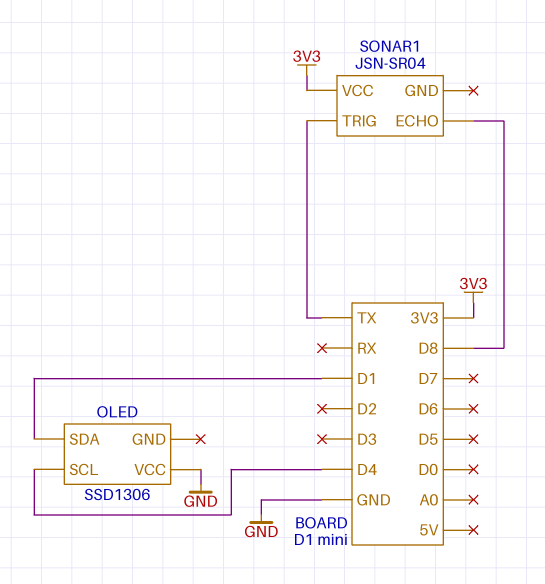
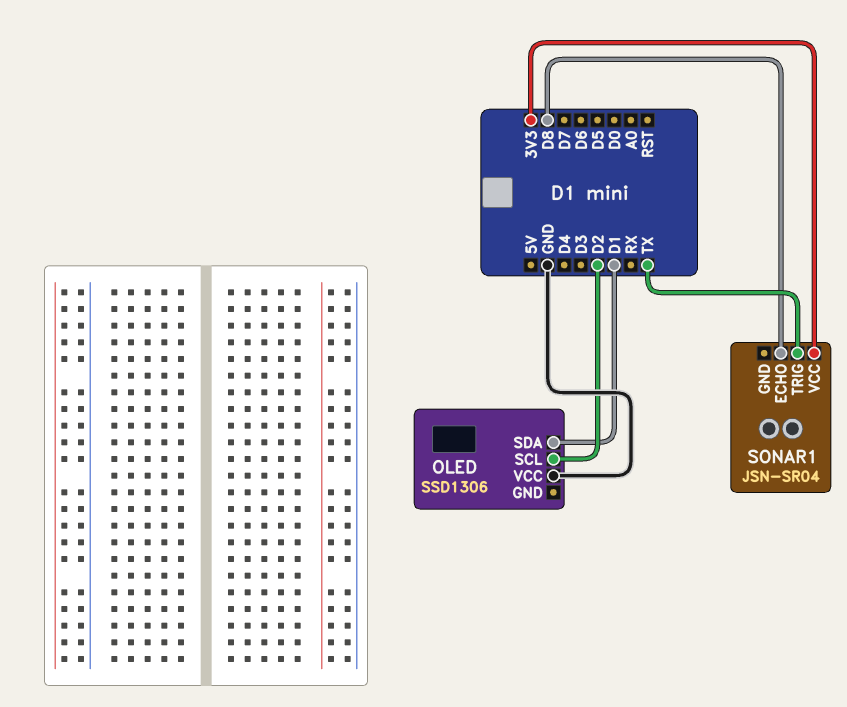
OLED pin SCL: D4 -> D2

